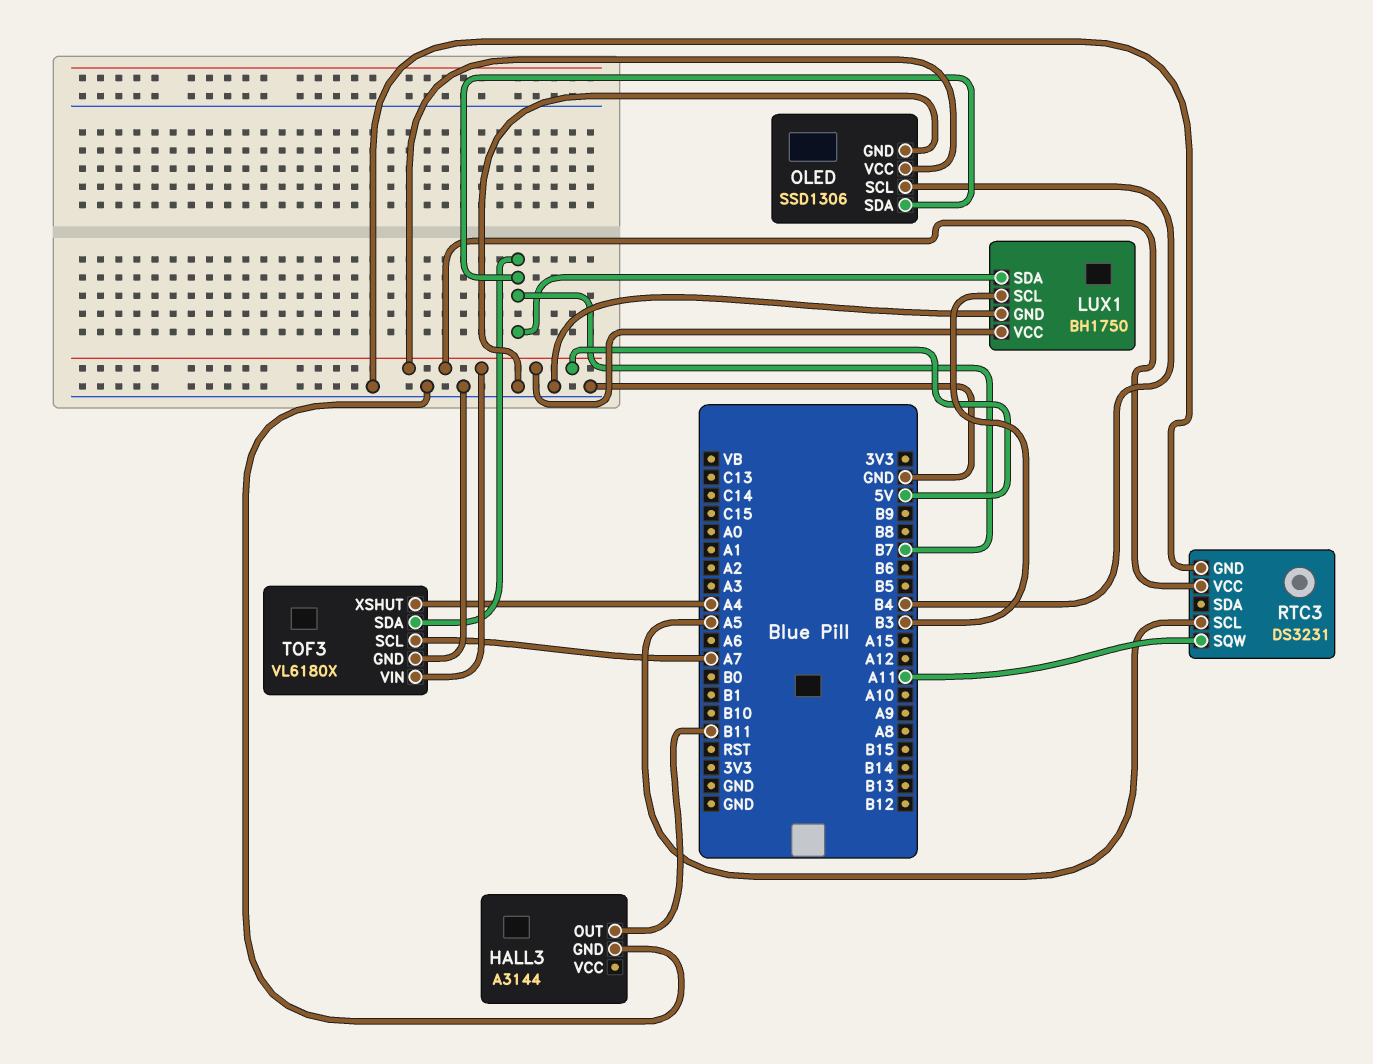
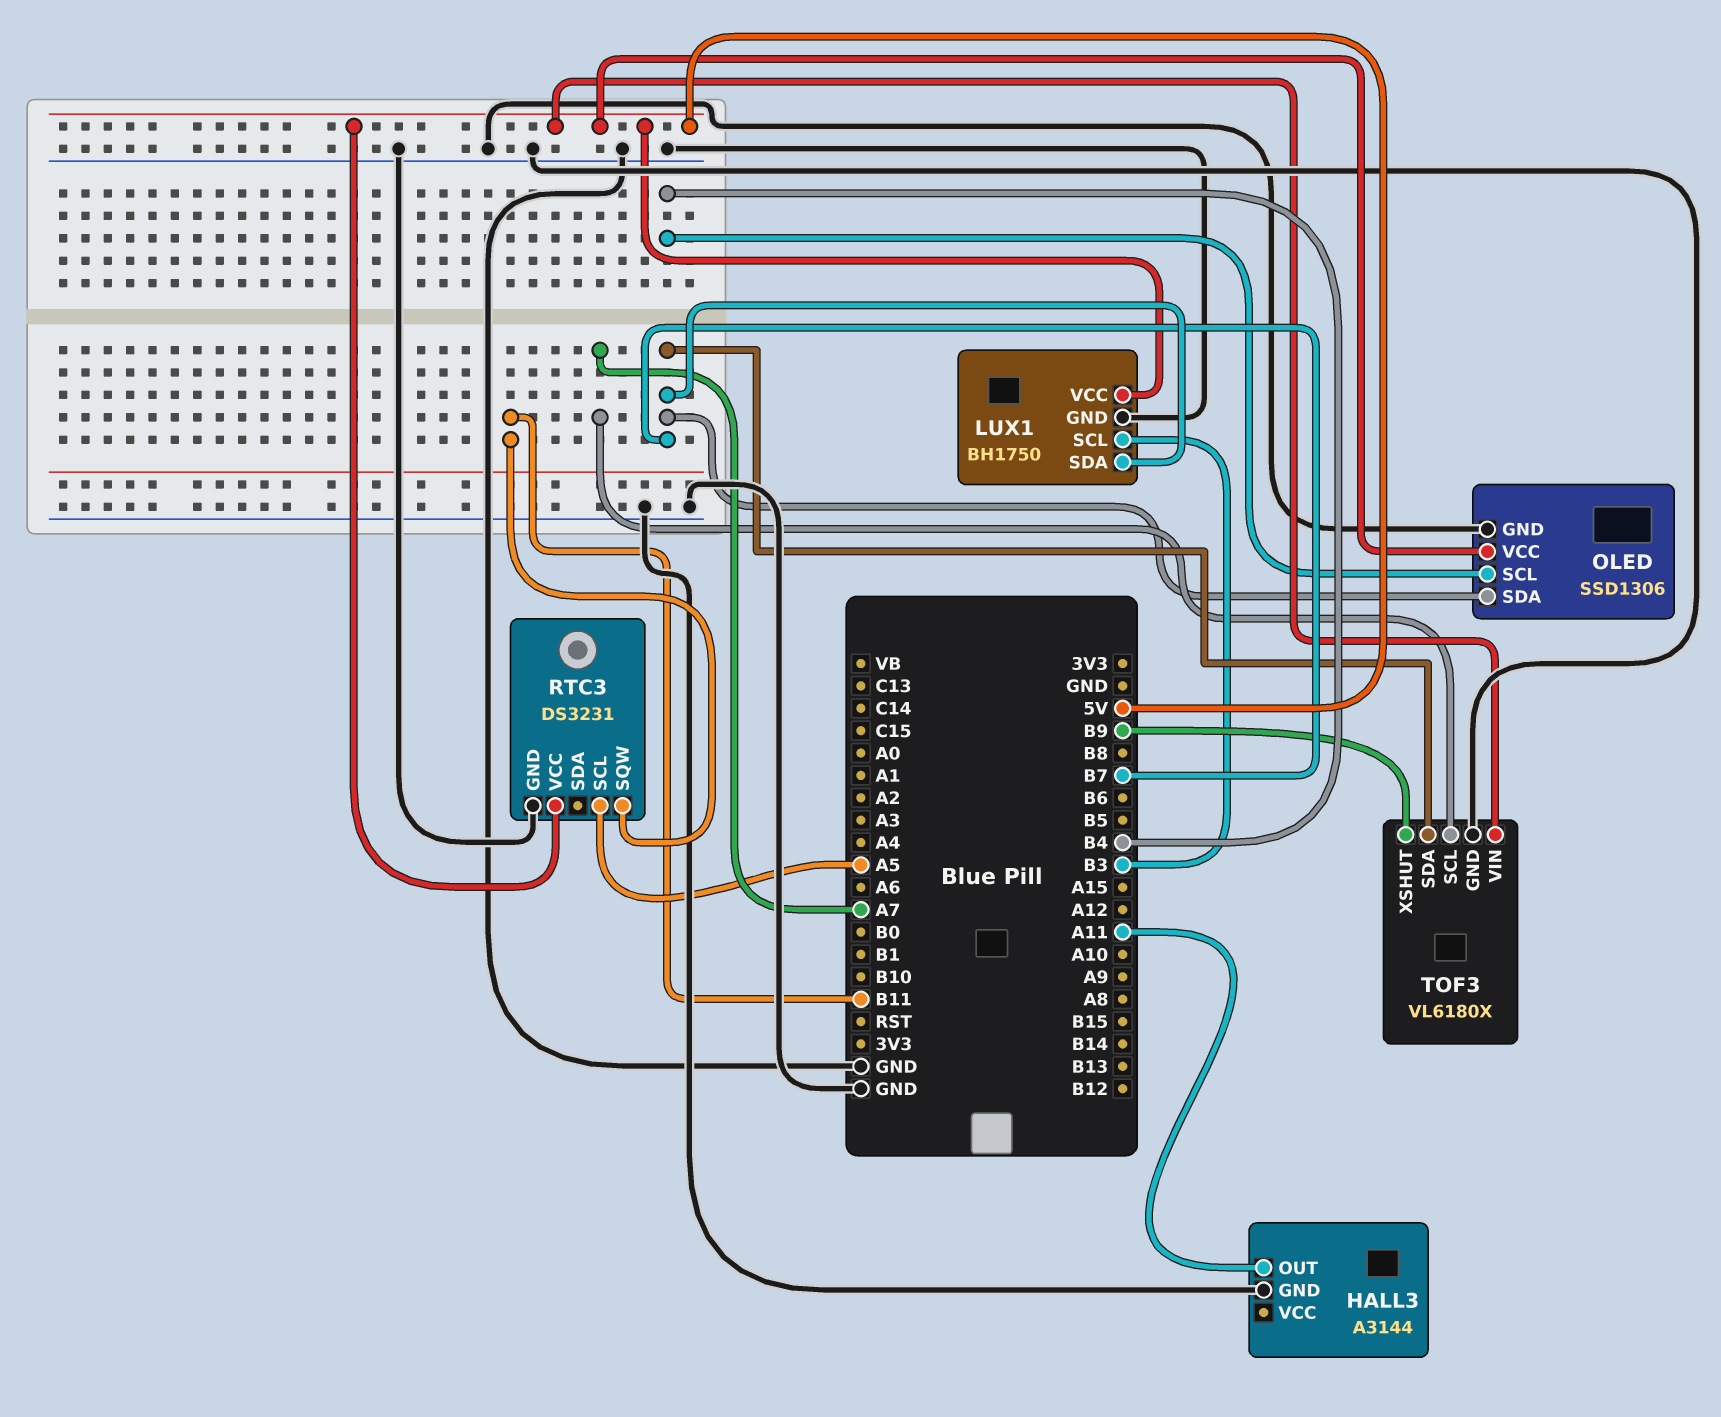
HALL3 pin OUT: B11 -> A11
RTC3 pin SQW: A11 -> B11
TOF3 pin XSHUT: A4 -> B9

